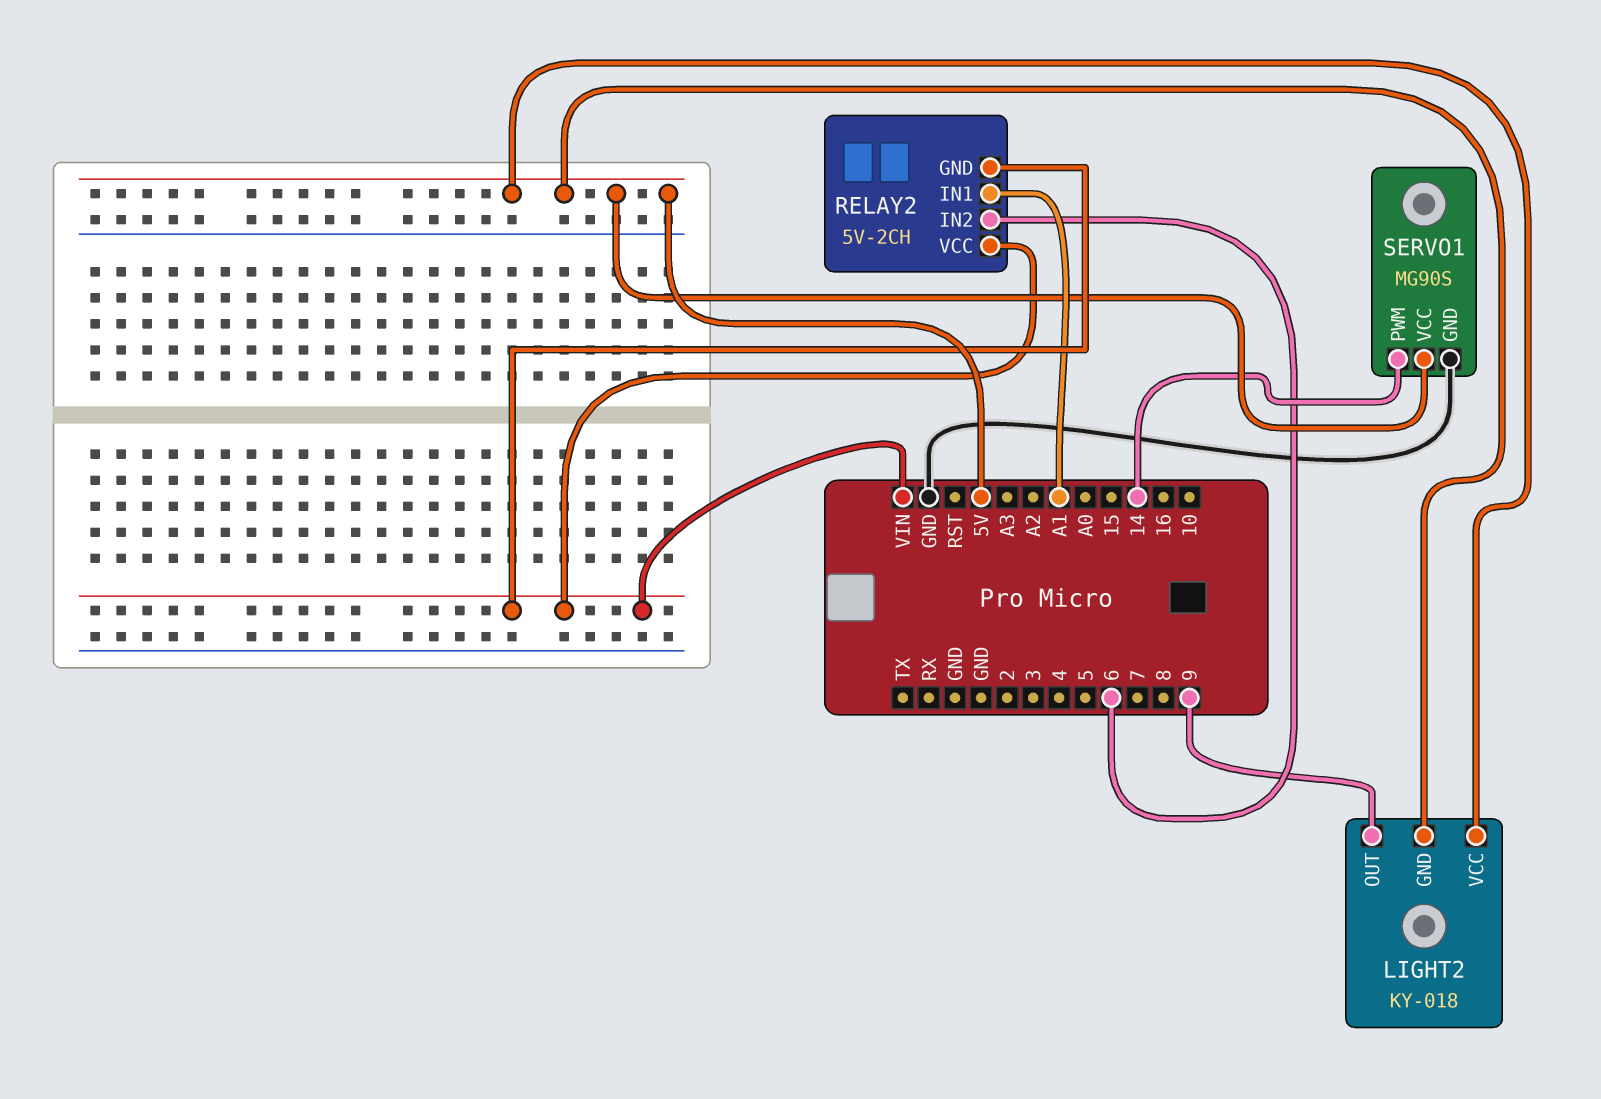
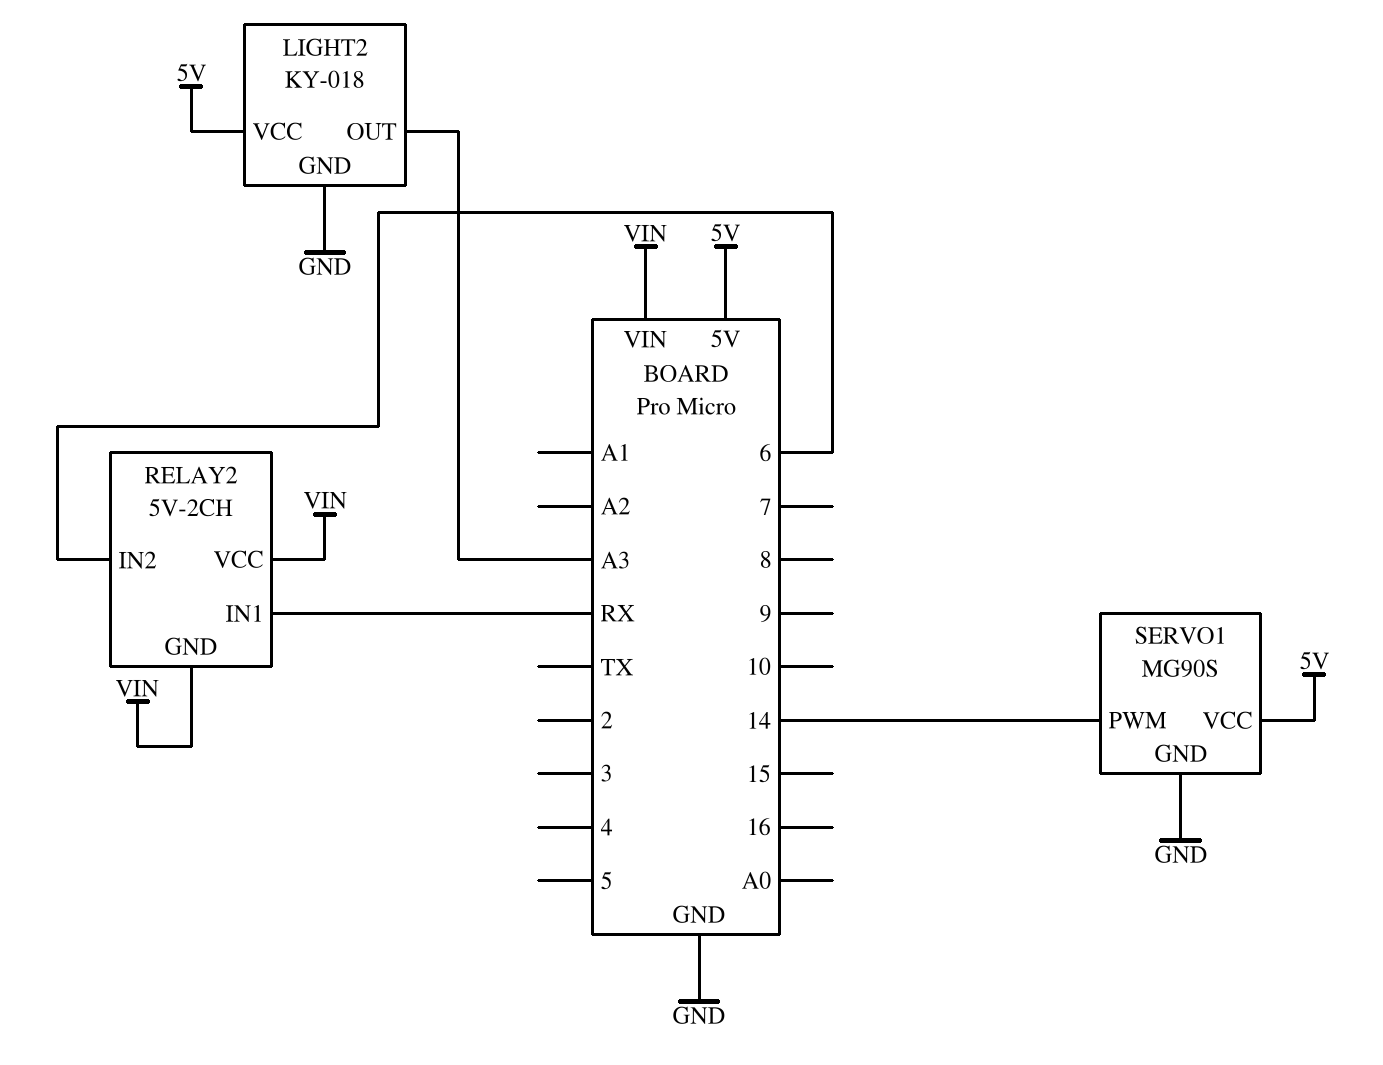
LIGHT2 pin GND: 5V -> GND
LIGHT2 pin OUT: 9 -> A3
RELAY2 pin IN1: A1 -> RX

